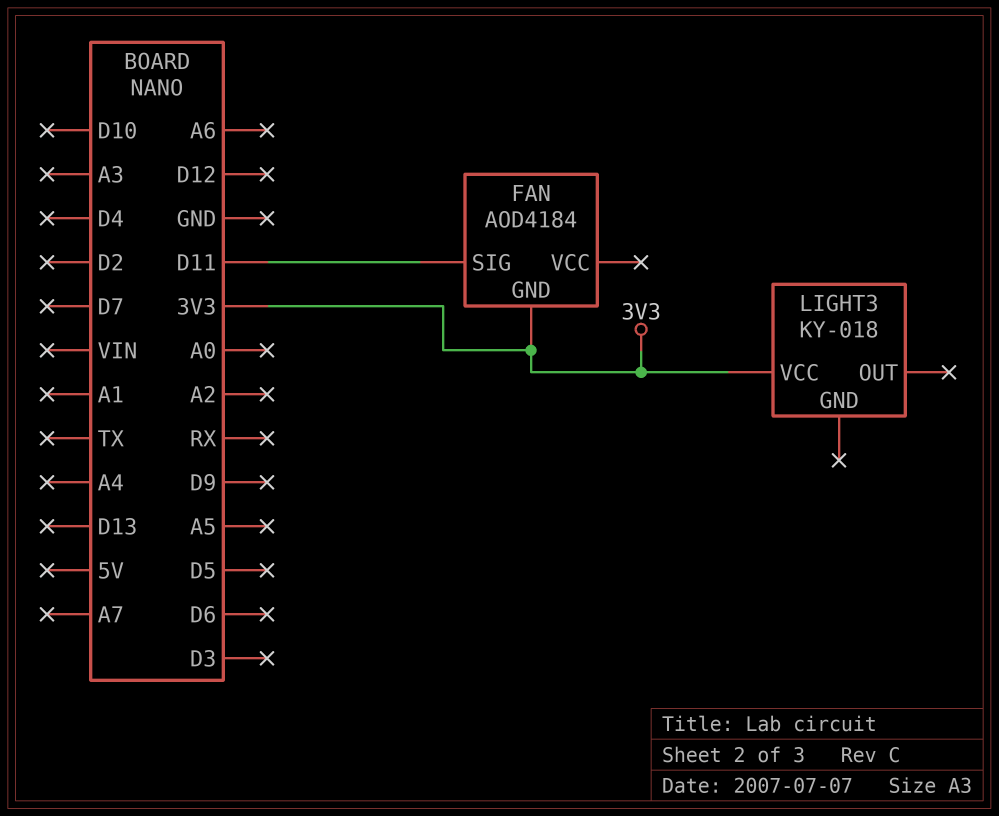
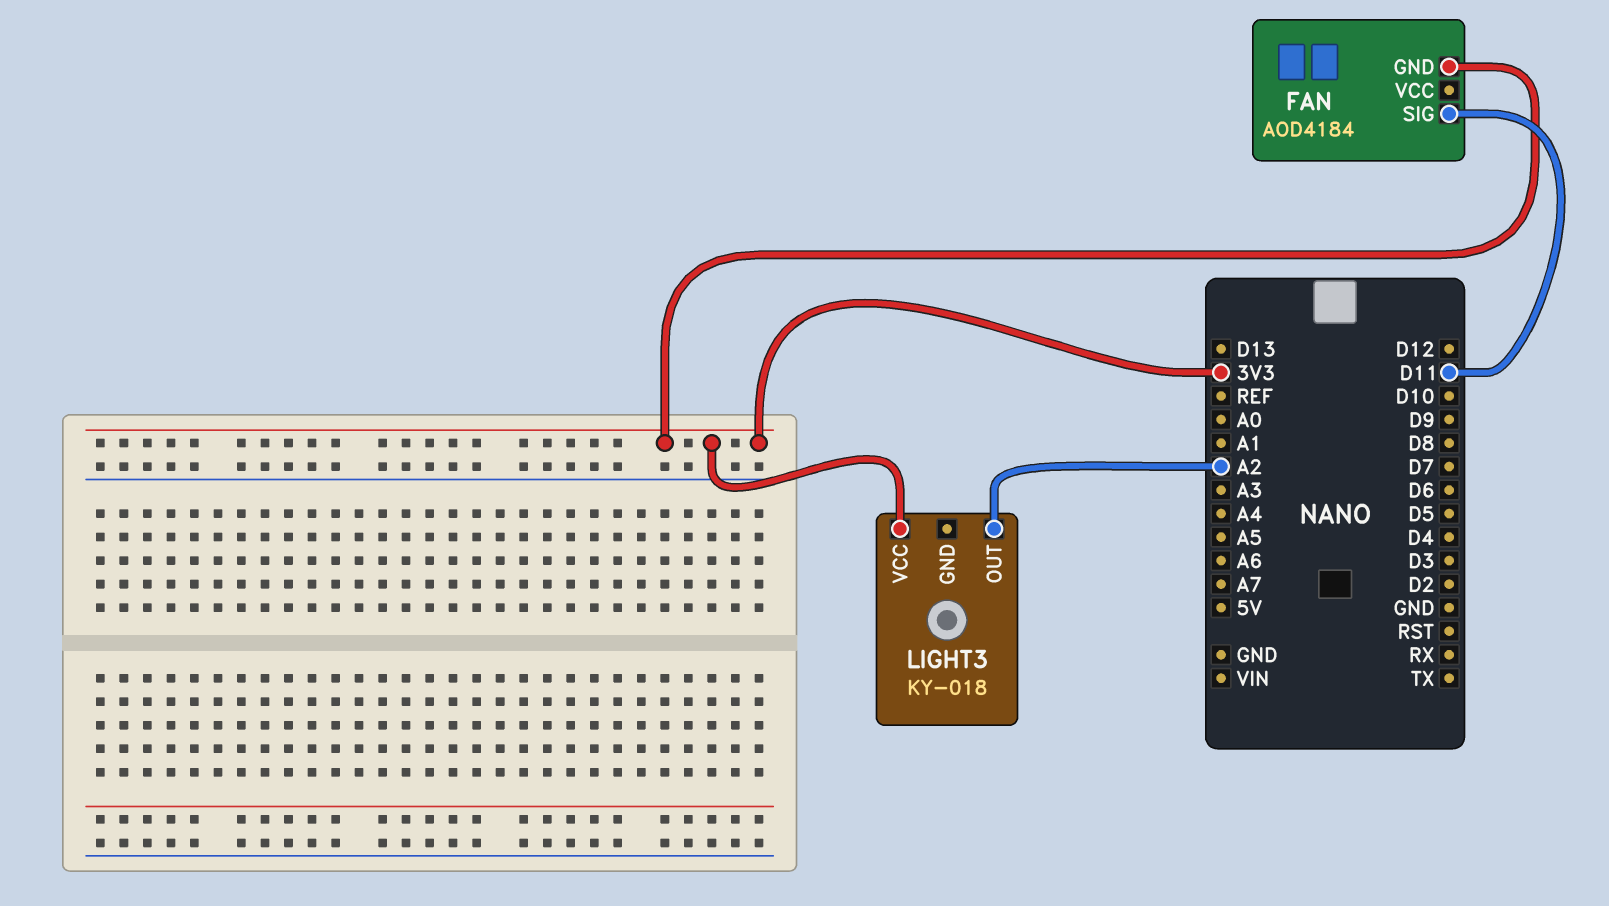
LIGHT3 pin OUT: none -> A2

